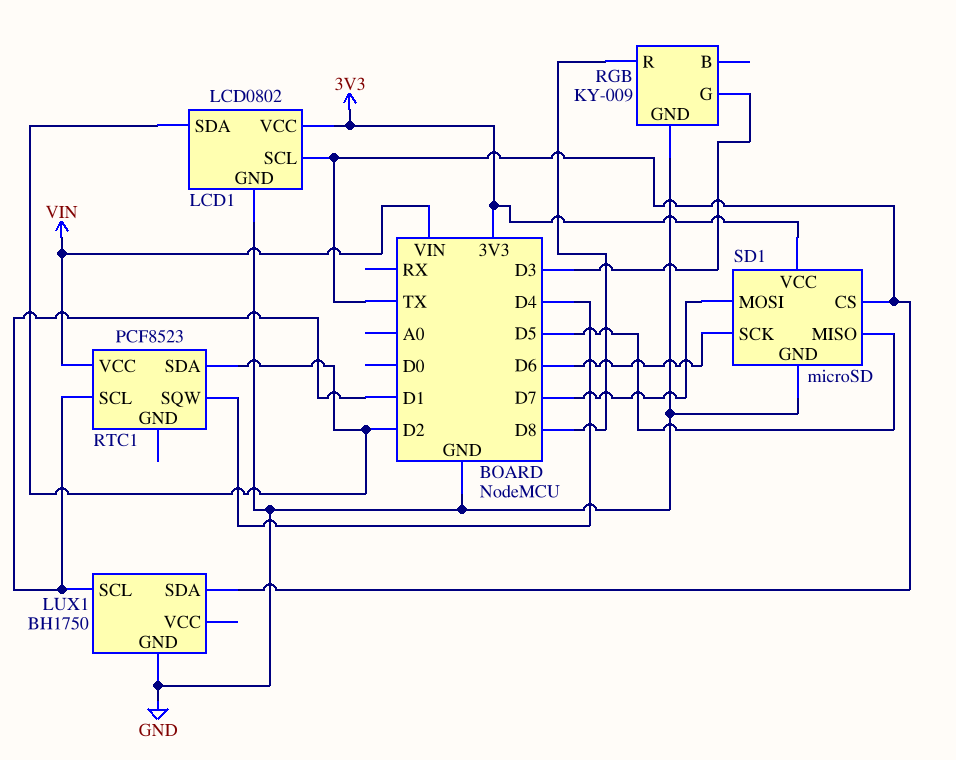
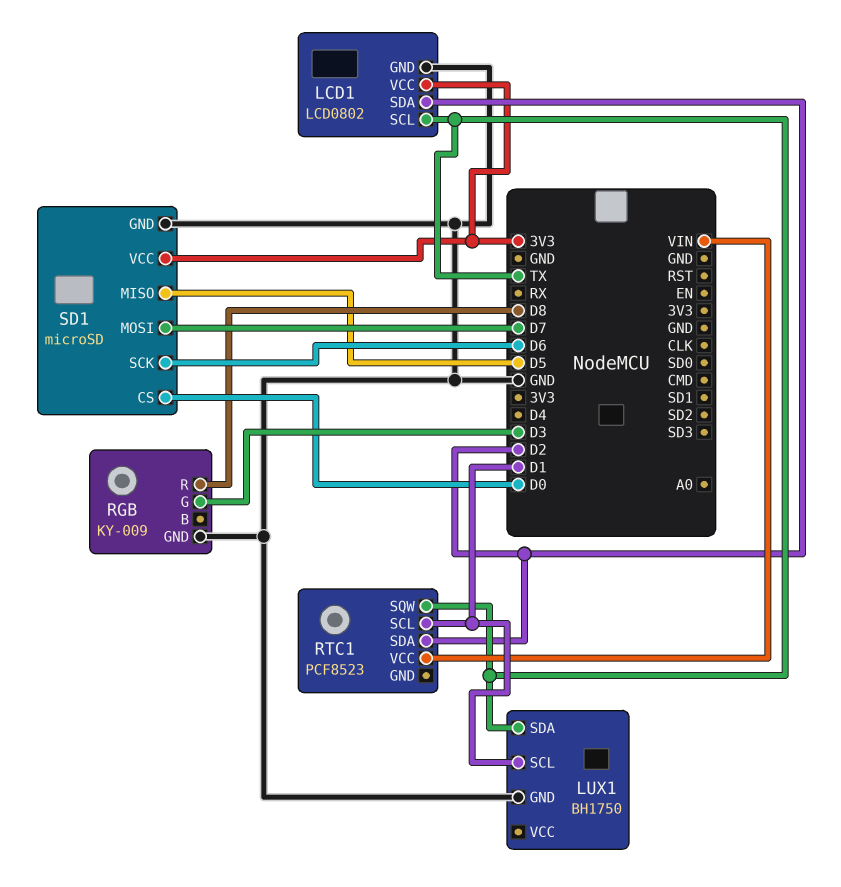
RTC1 pin SQW: D4 -> TX
SD1 pin CS: TX -> D0

